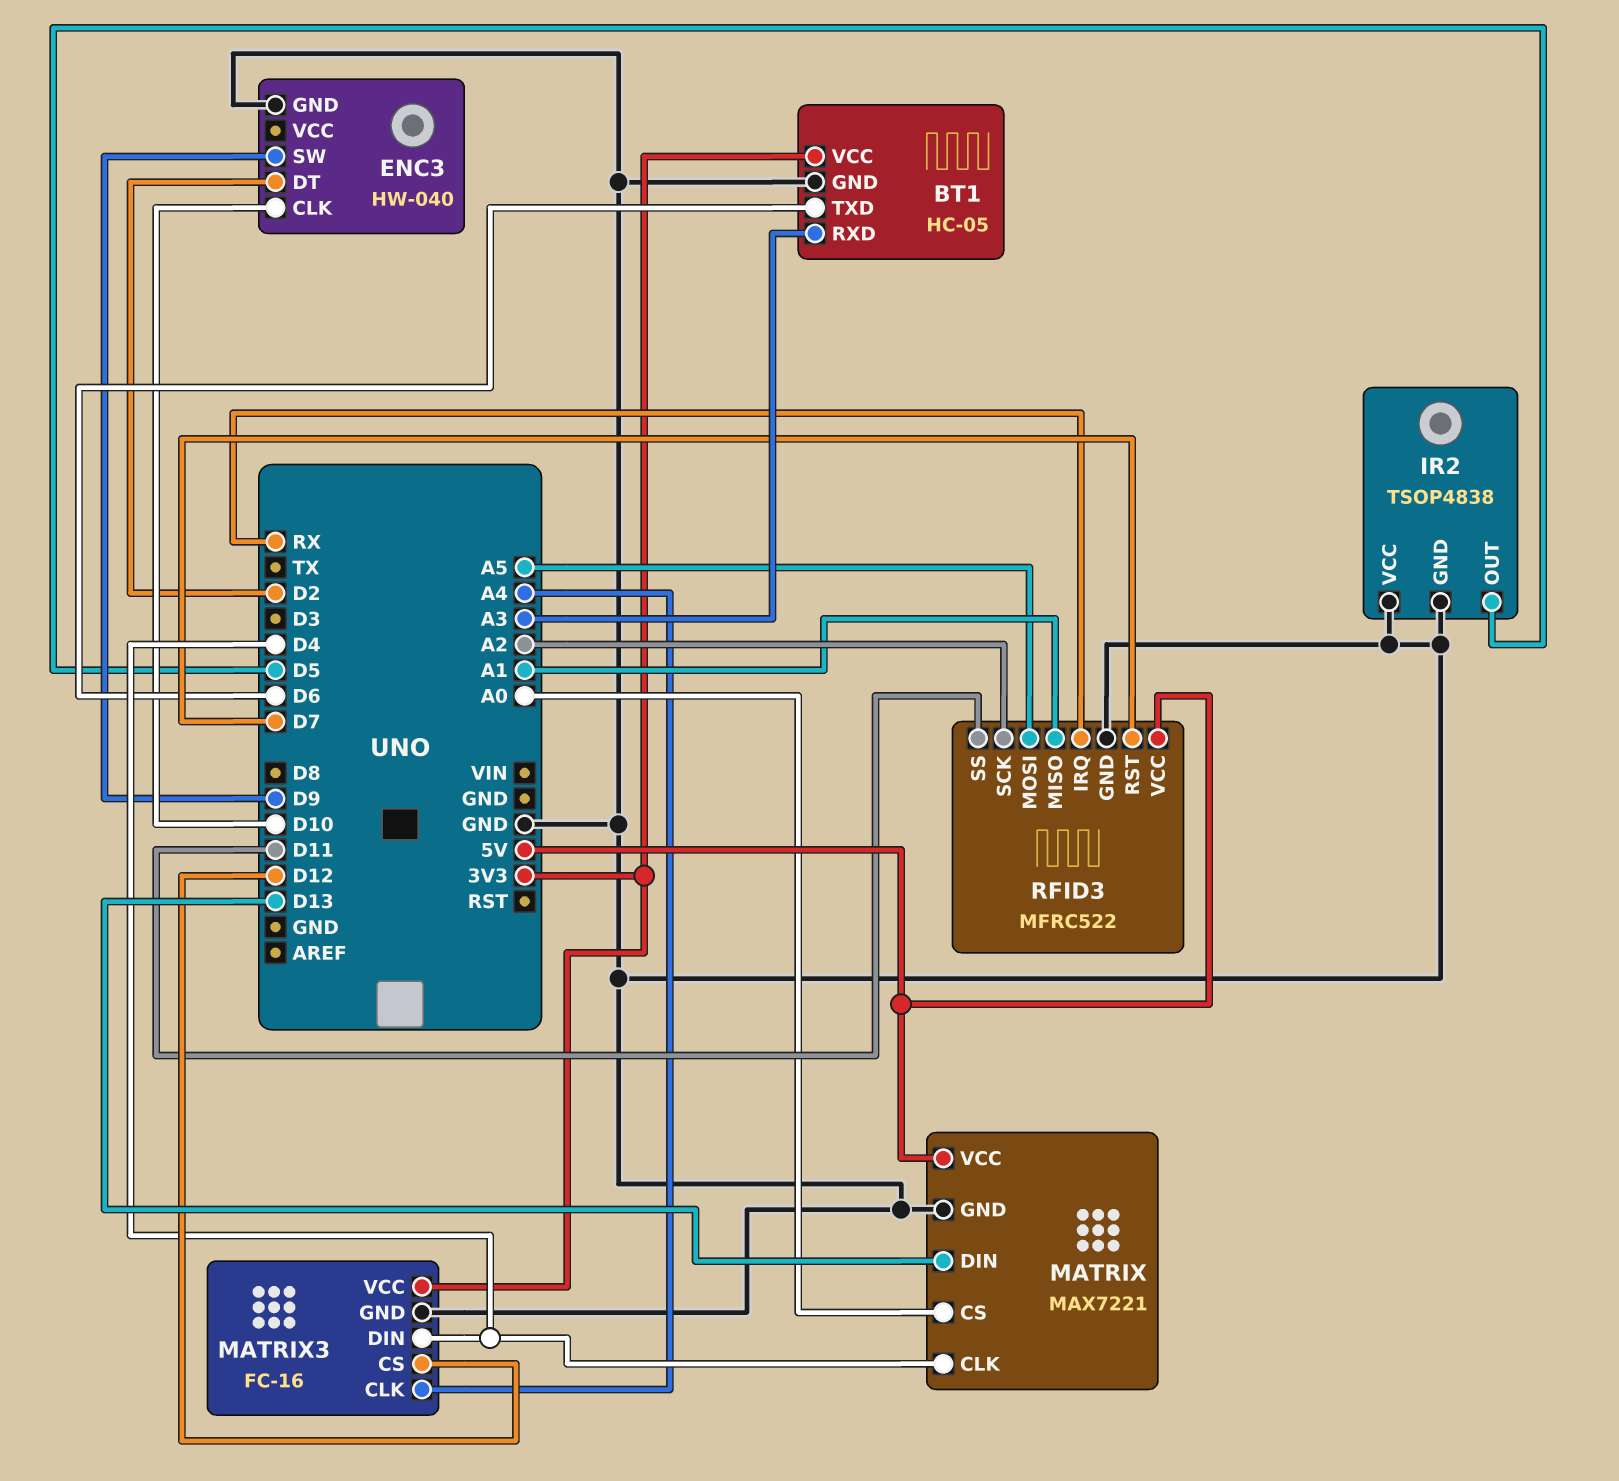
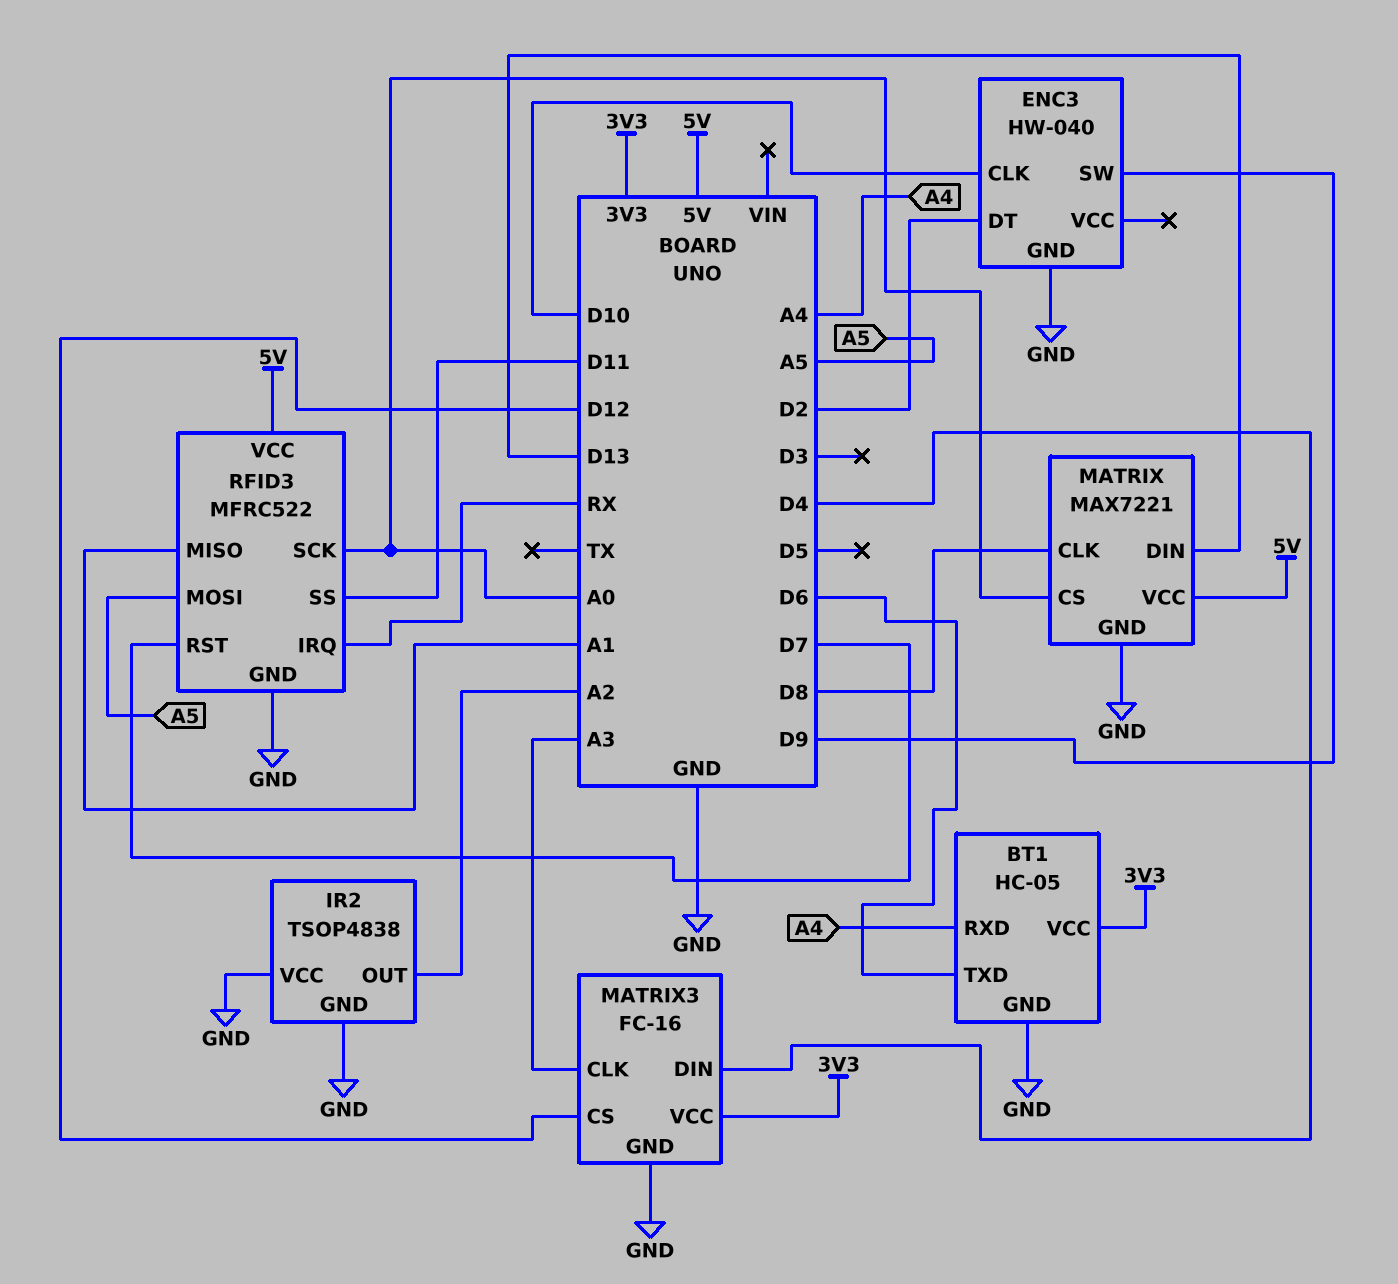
BT1 pin RXD: A3 -> A4
IR2 pin OUT: D5 -> A2
MATRIX pin CLK: D4 -> D8
MATRIX3 pin CLK: A4 -> A3
RFID3 pin SCK: A2 -> A0

